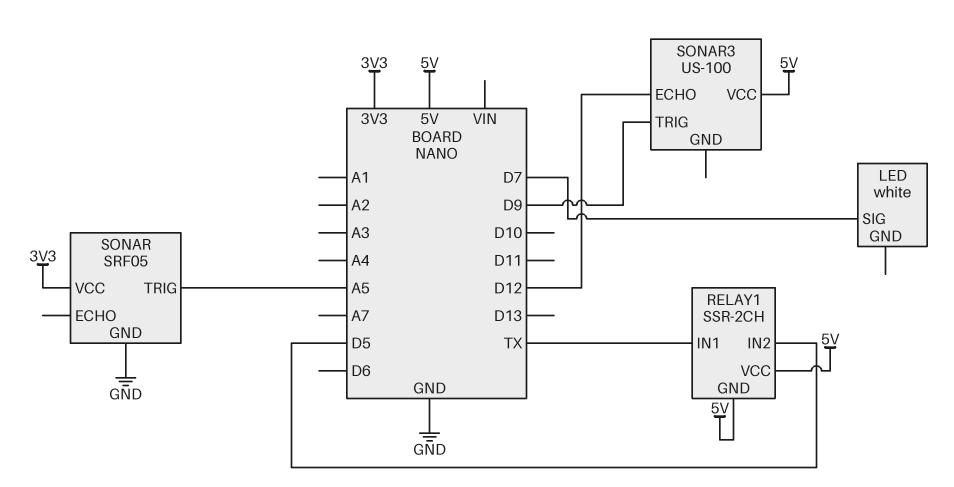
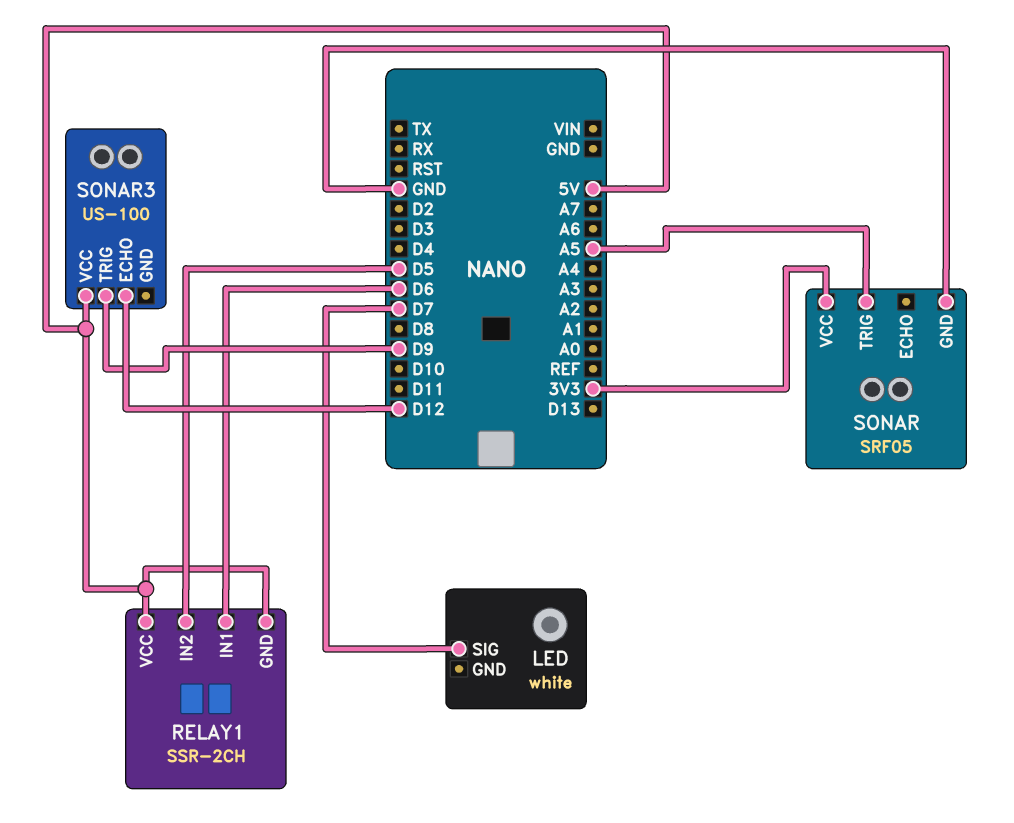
RELAY1 pin IN1: TX -> D6

